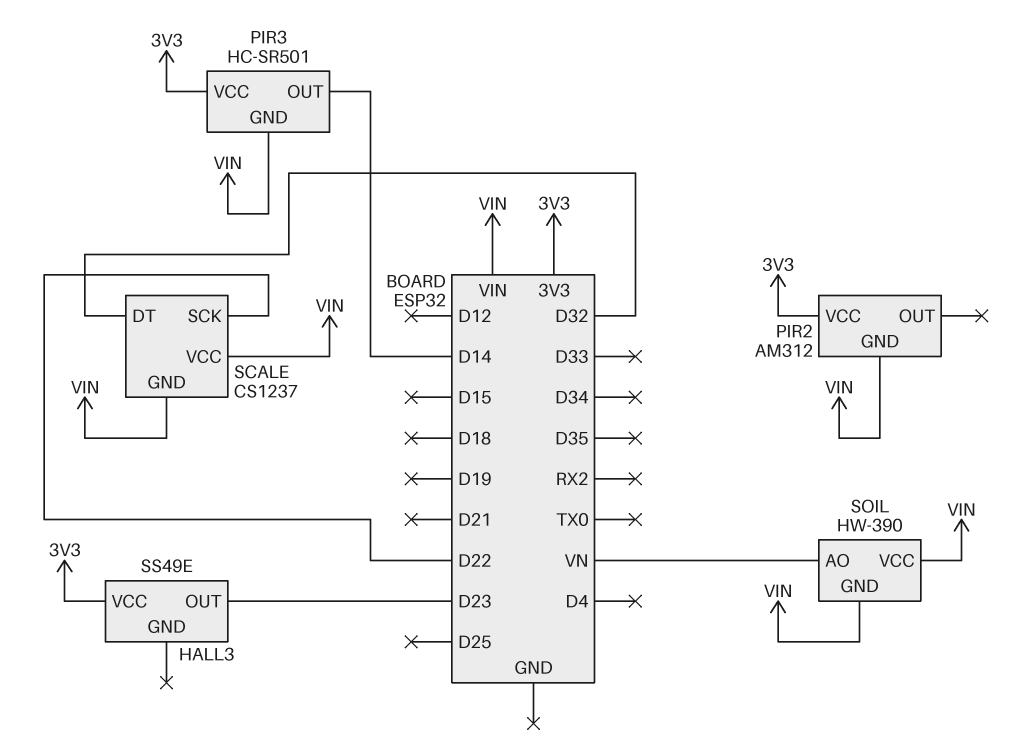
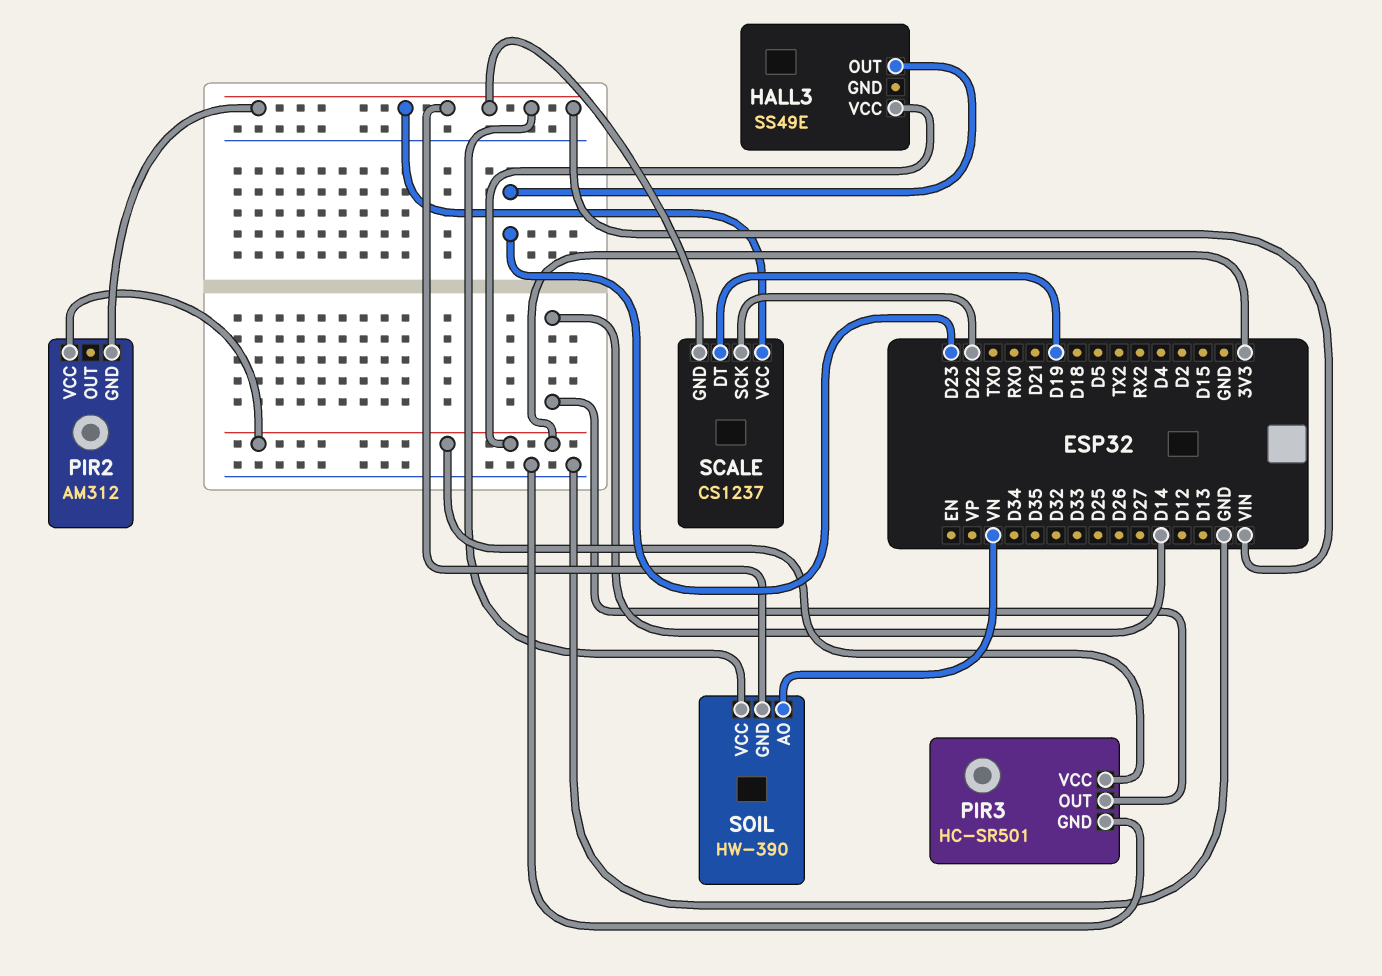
PIR3 pin GND: VIN -> GND
SCALE pin DT: D32 -> D19

